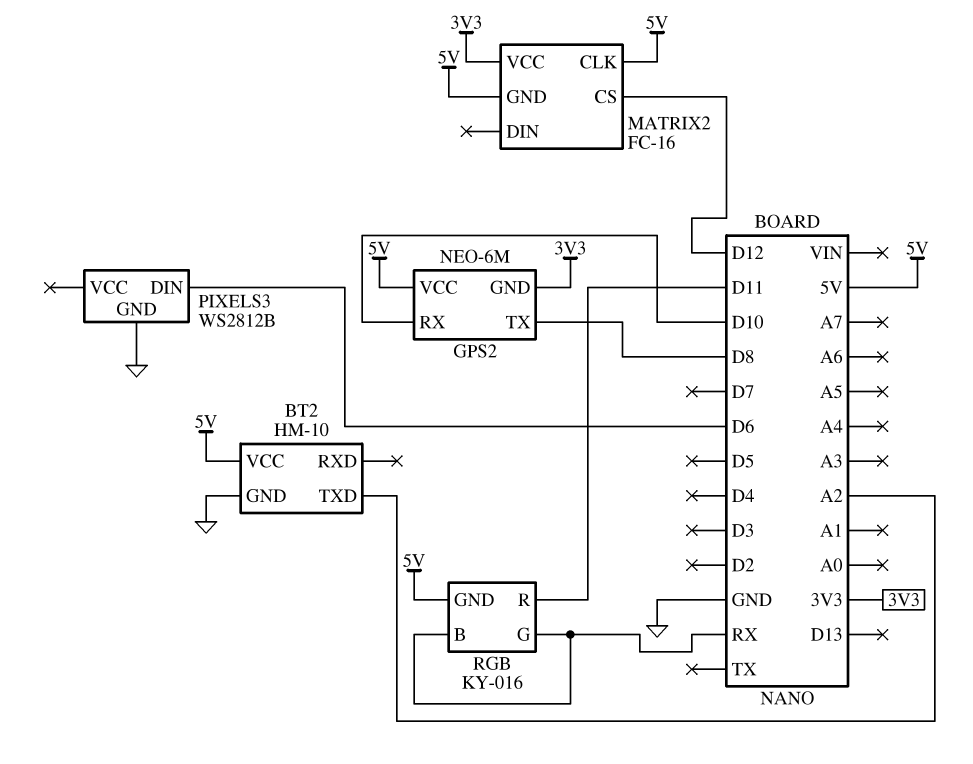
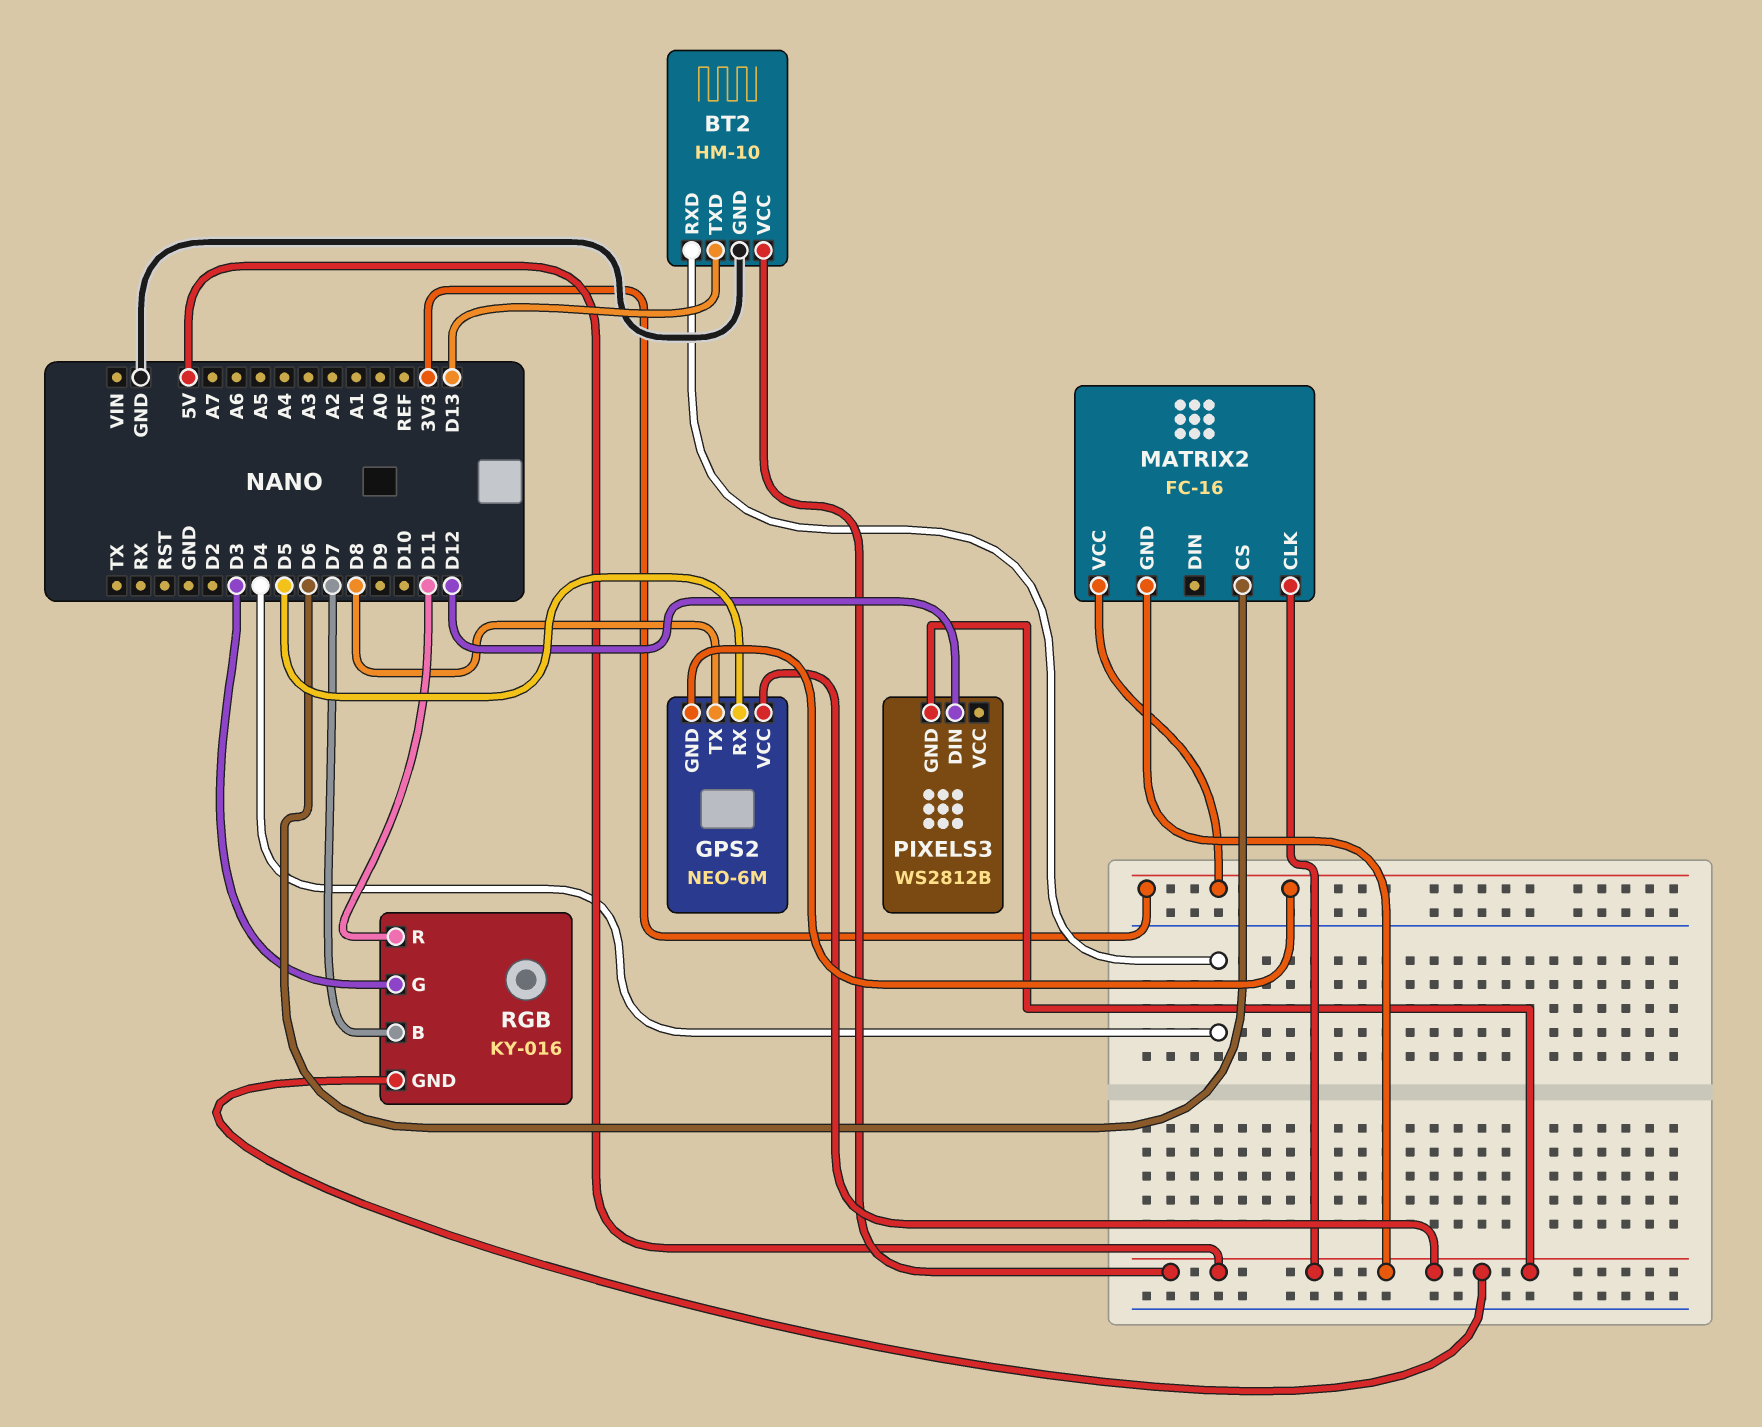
BT2 pin RXD: none -> D4
BT2 pin TXD: A2 -> D13
GPS2 pin RX: D10 -> D5
MATRIX2 pin CS: D12 -> D6
PIXELS3 pin DIN: D6 -> D12
PIXELS3 pin GND: GND -> 5V
RGB pin B: RX -> D7
RGB pin G: RX -> D3

